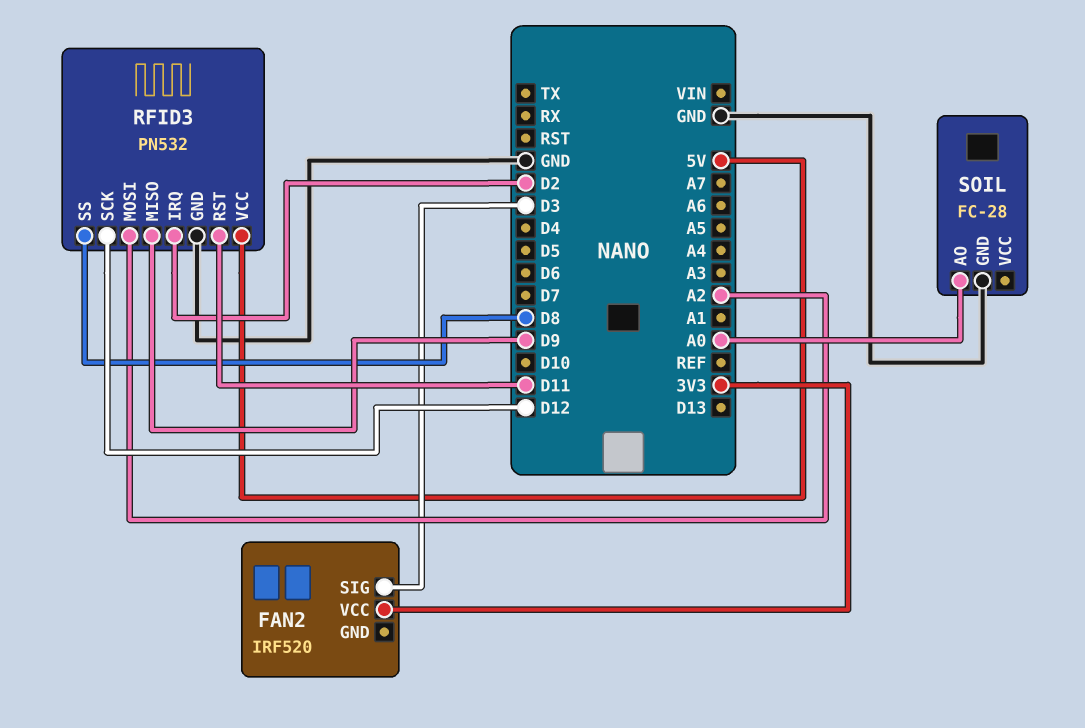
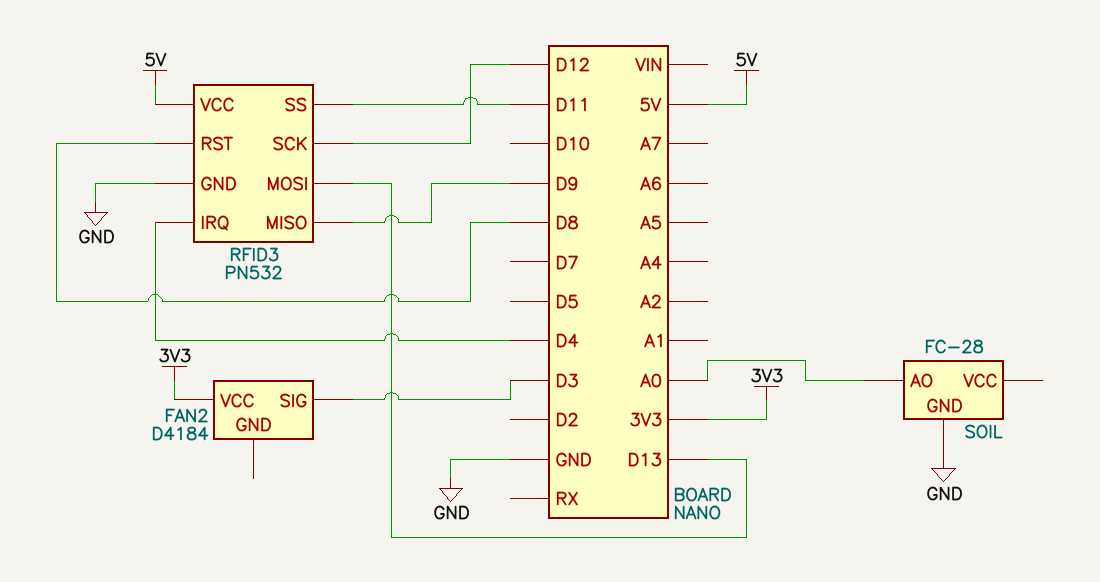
FAN2: IRF520 -> D4184
RFID3 pin IRQ: D2 -> D4
RFID3 pin MOSI: A2 -> D13
RFID3 pin RST: D11 -> D8
RFID3 pin SS: D8 -> D11

